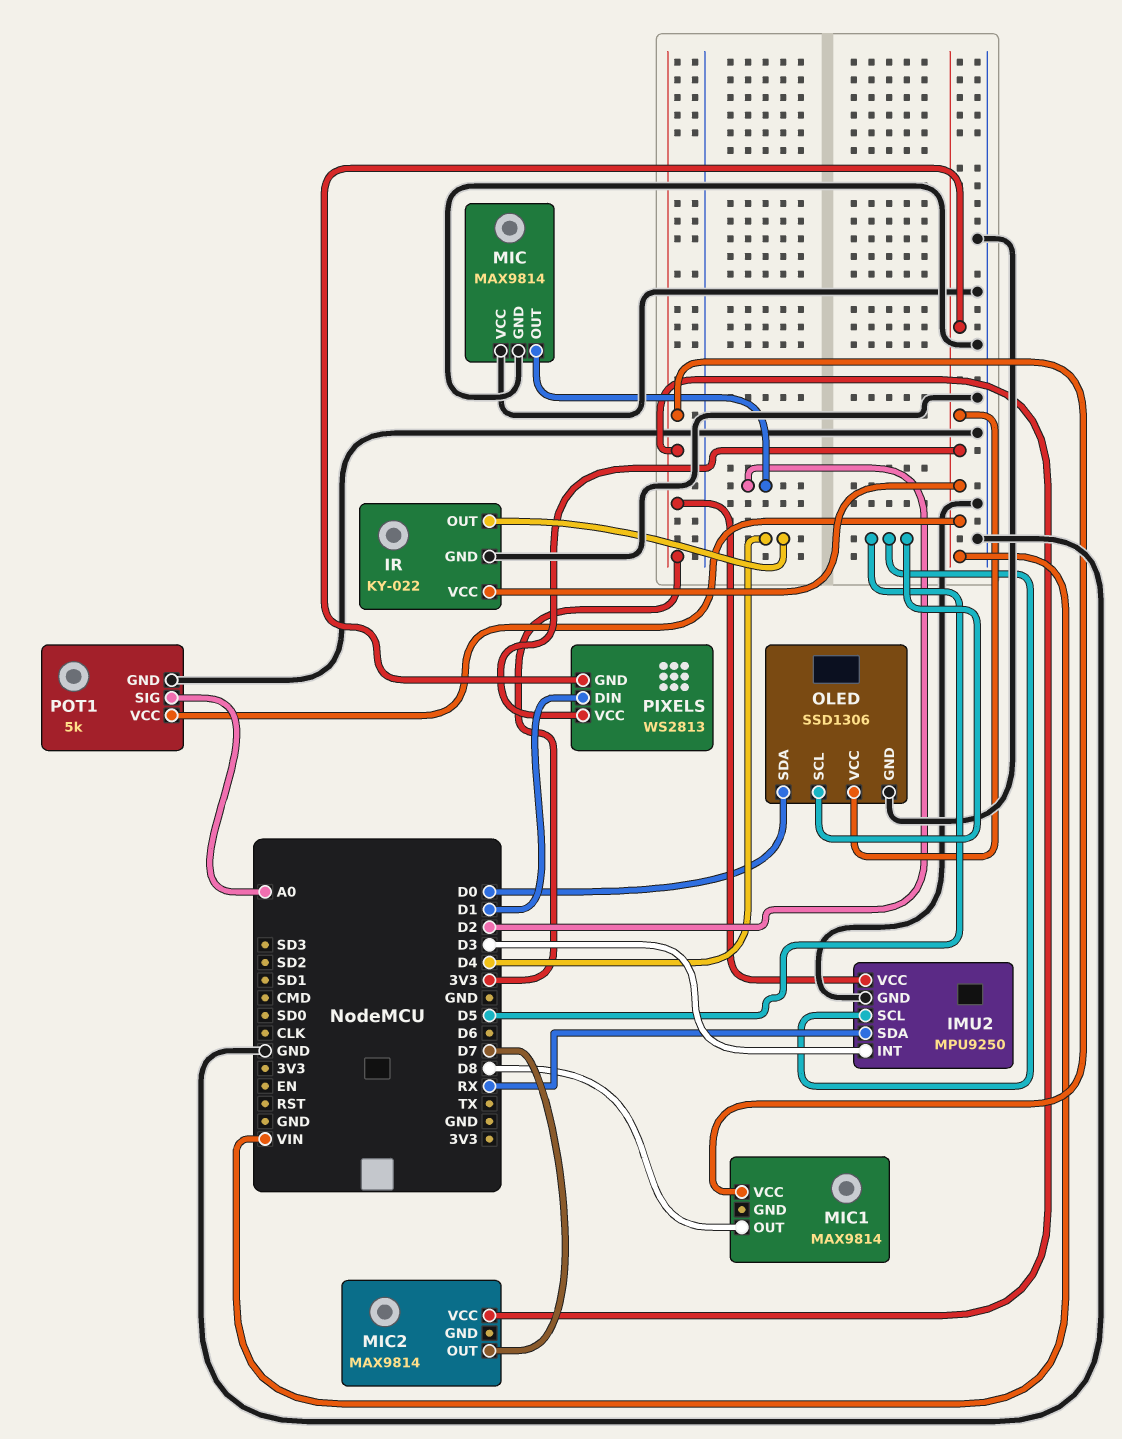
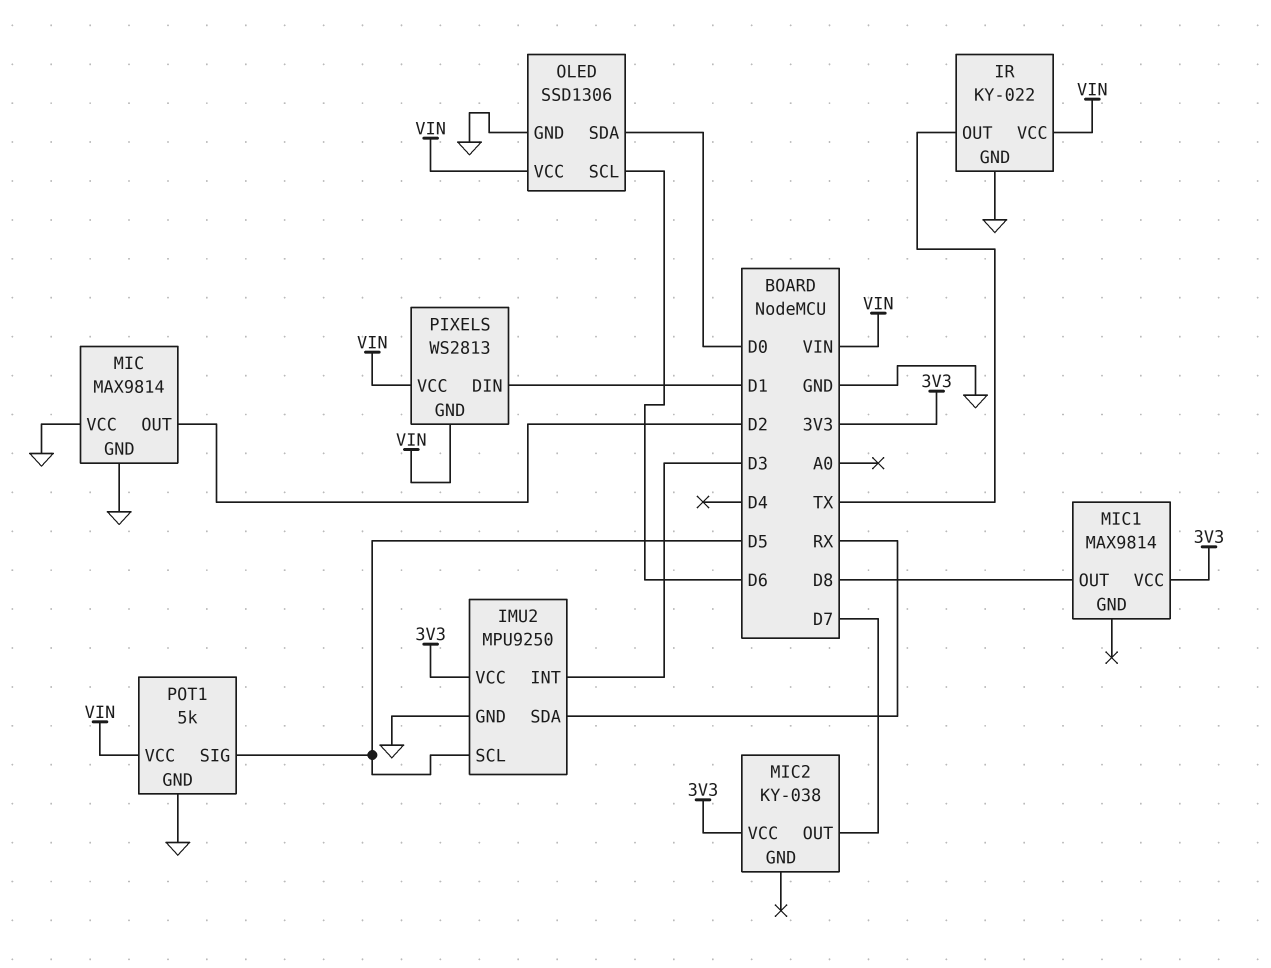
IR pin OUT: D4 -> TX
MIC2: MAX9814 -> KY-038
OLED pin SCL: D5 -> D6
POT1 pin SIG: A0 -> D5

